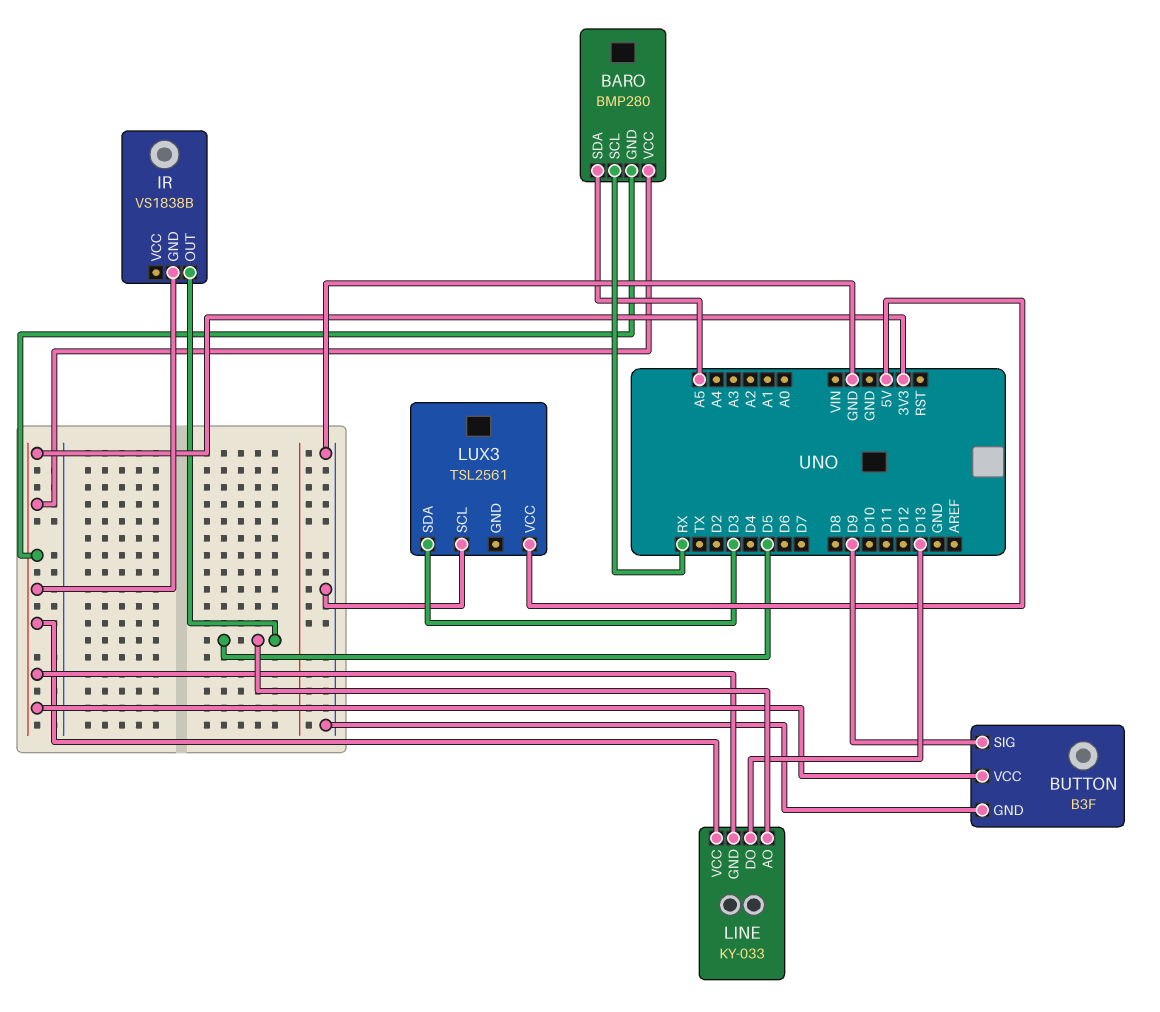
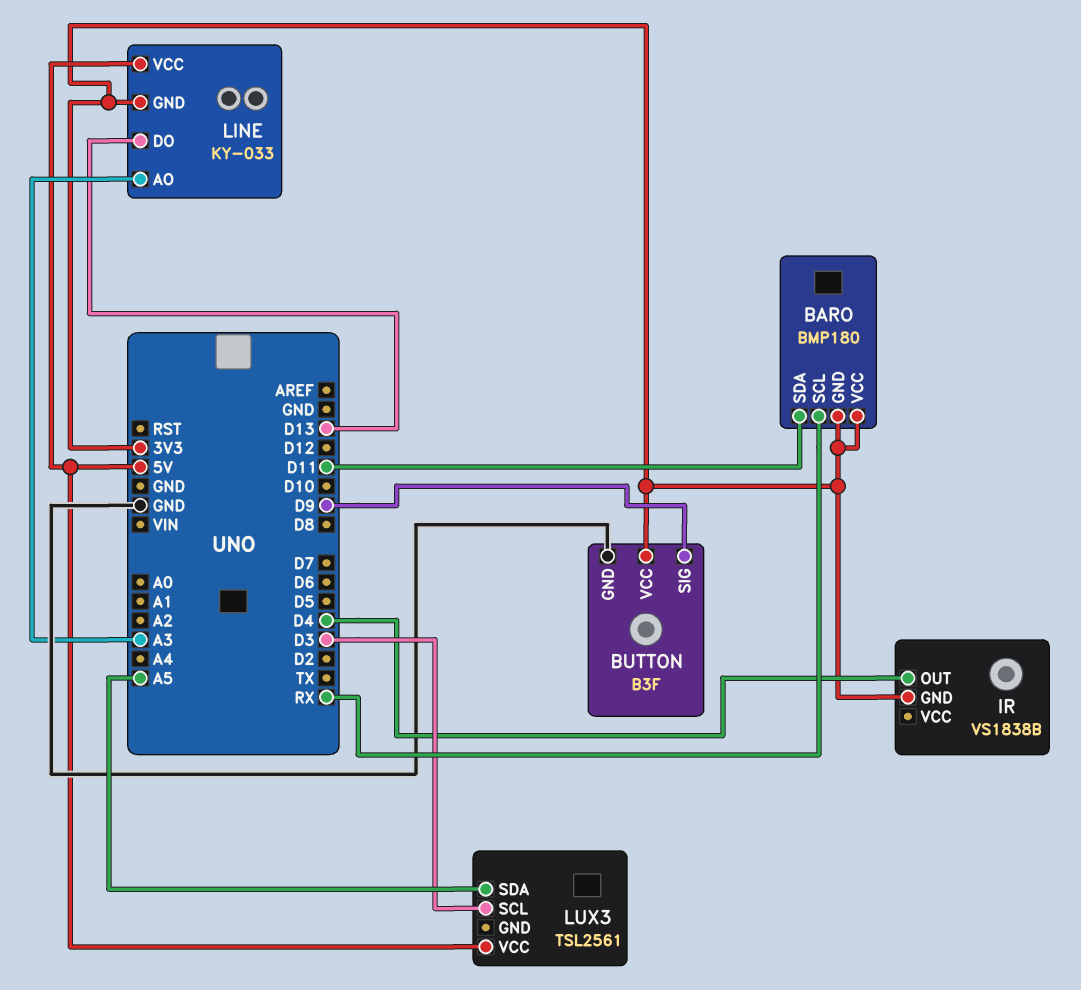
BARO: BMP280 -> BMP180
BARO pin SDA: A5 -> D11
IR pin OUT: D5 -> D4
LINE pin AO: D5 -> A3
LINE pin VCC: 3V3 -> 5V
LUX3 pin SCL: GND -> D3
LUX3 pin SDA: D3 -> A5

